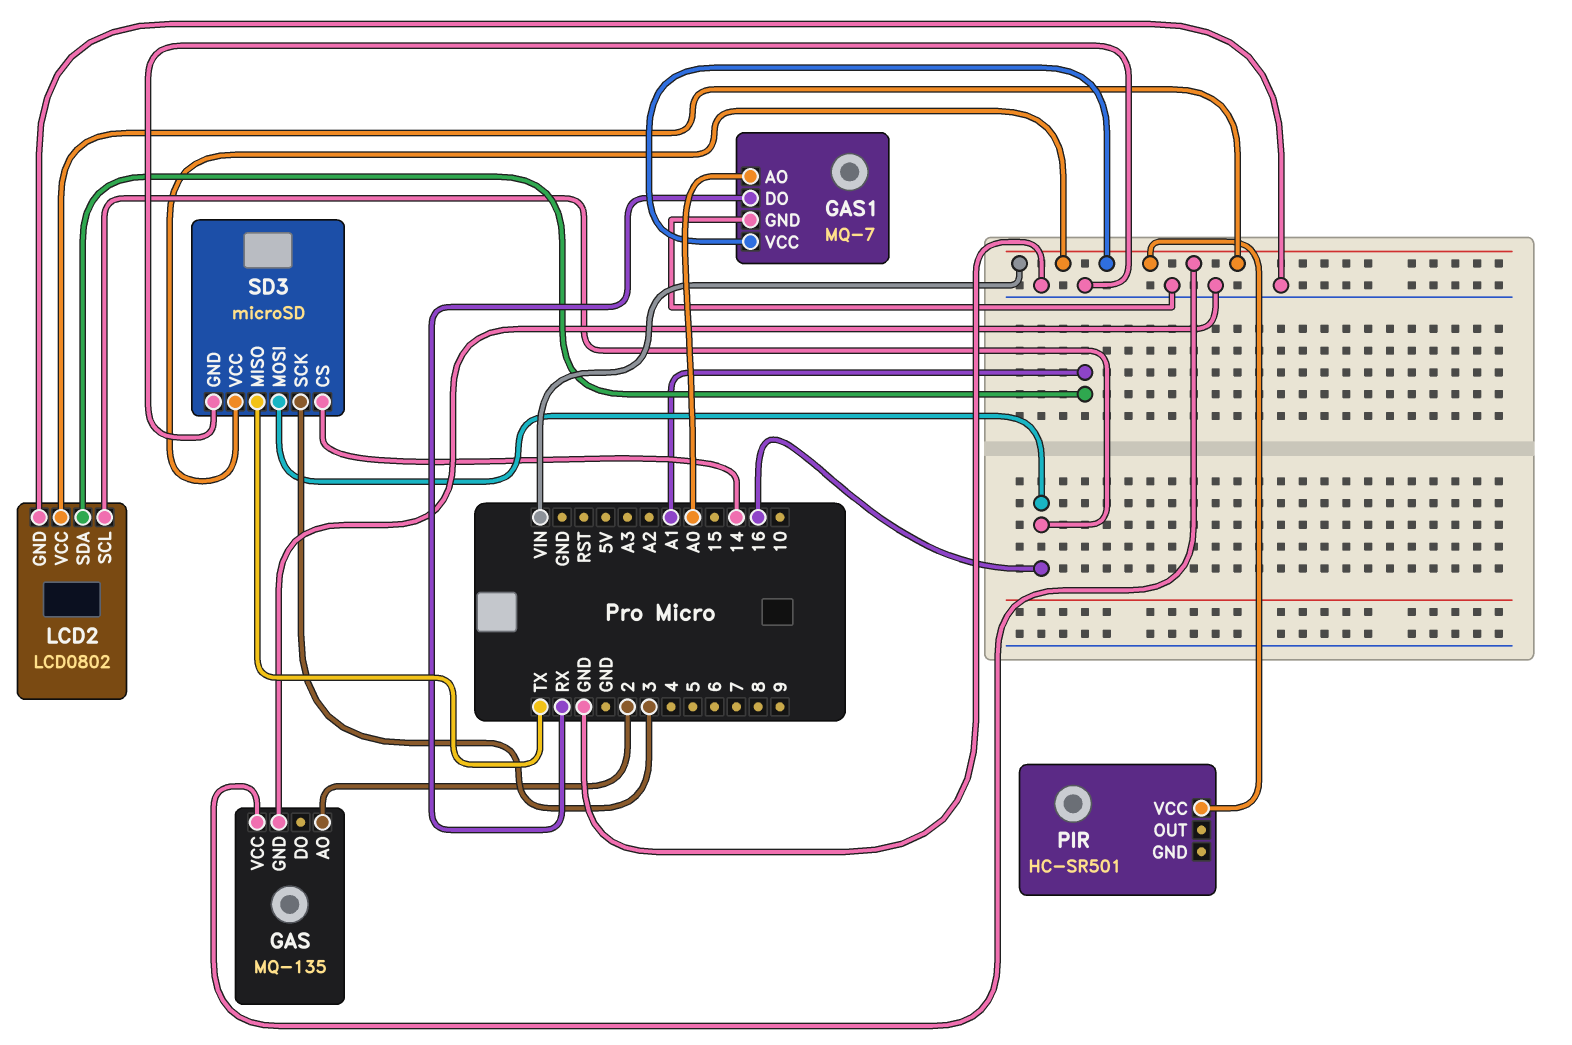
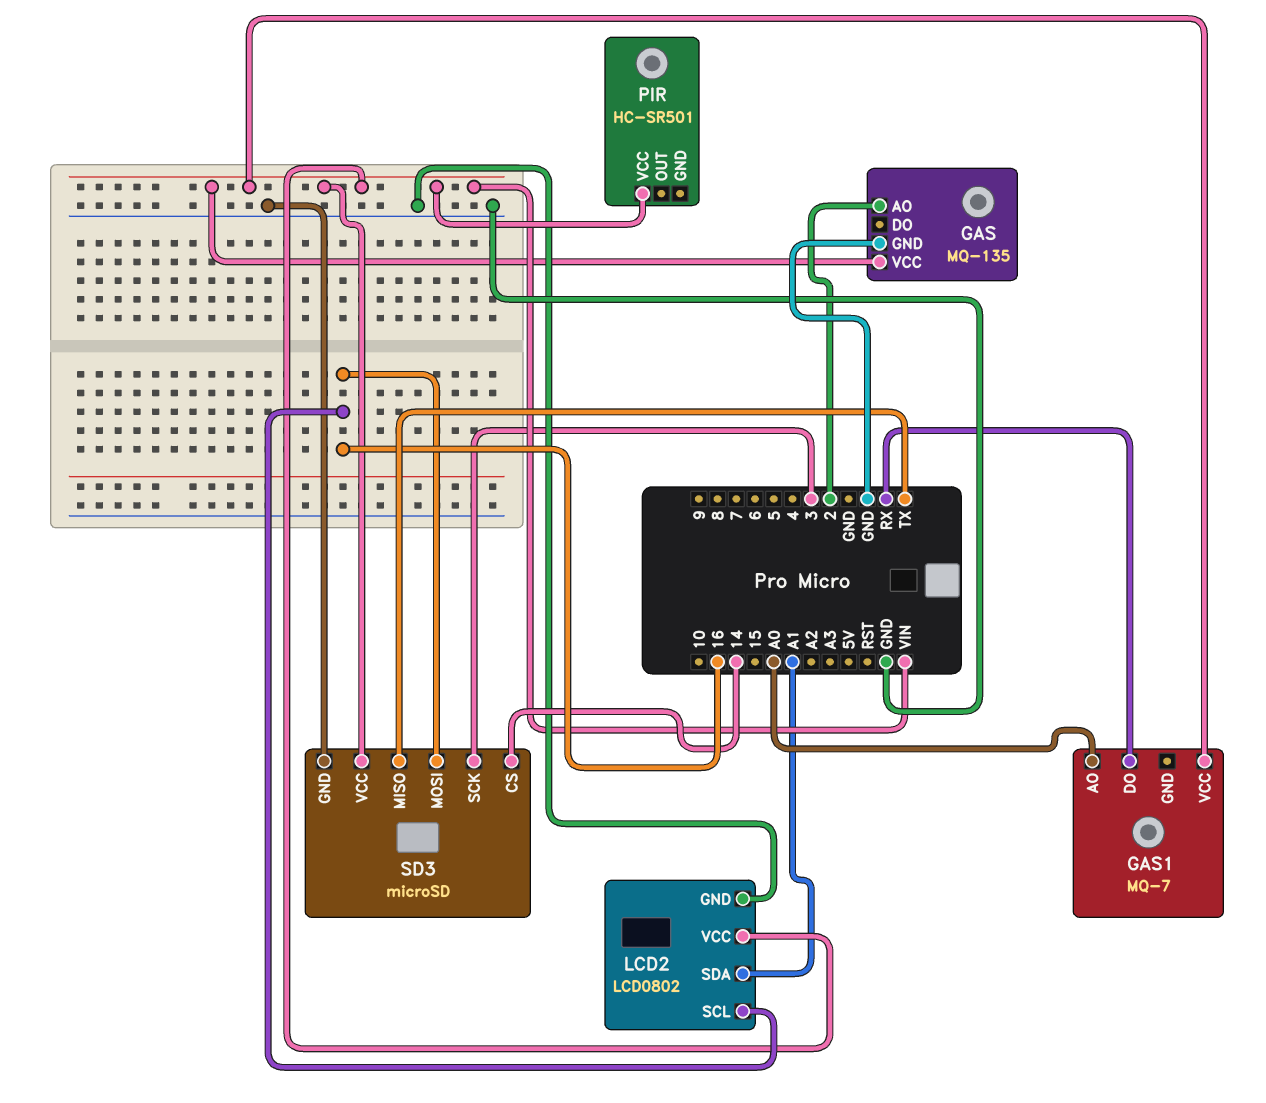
GAS1 pin GND: GND -> none

